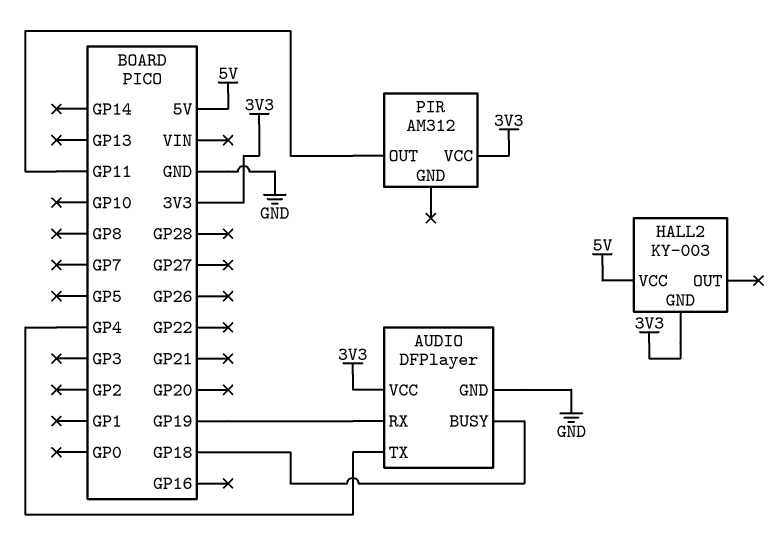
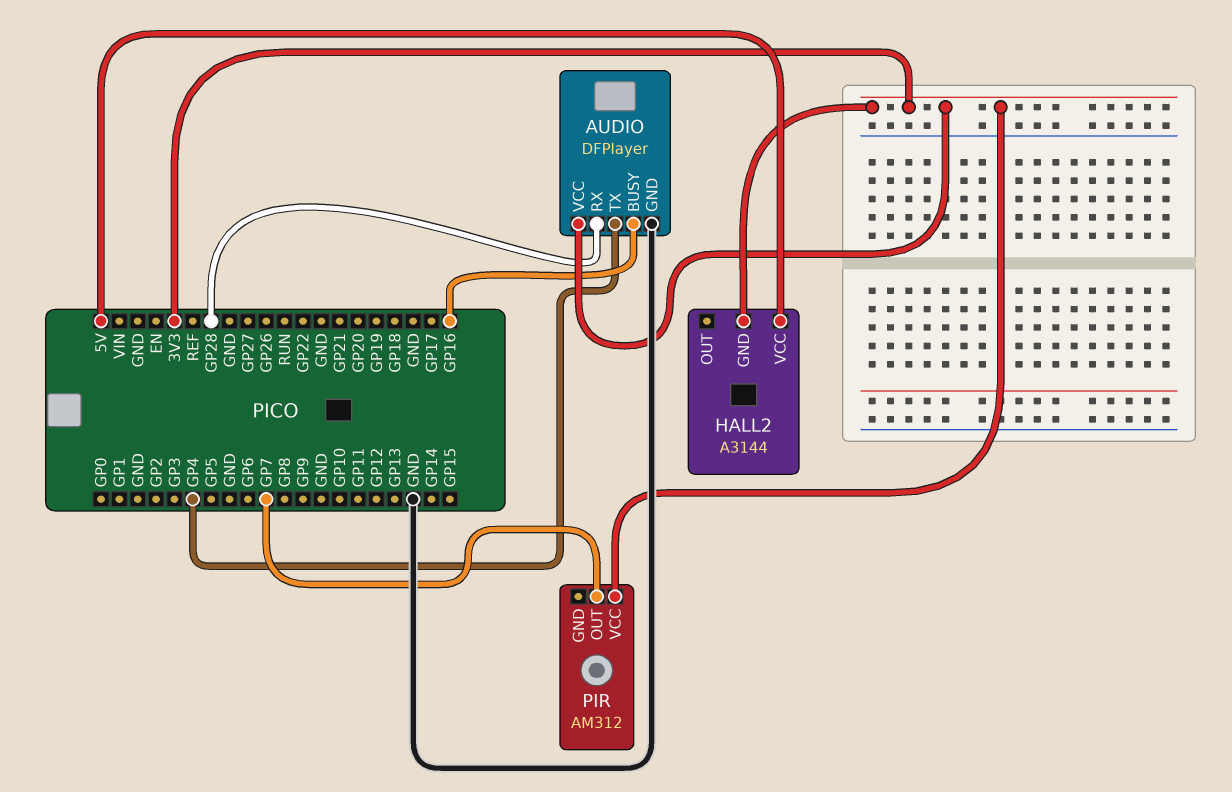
AUDIO pin BUSY: GP18 -> GP16
AUDIO pin RX: GP19 -> GP28
HALL2: KY-003 -> A3144
PIR pin OUT: GP11 -> GP7

